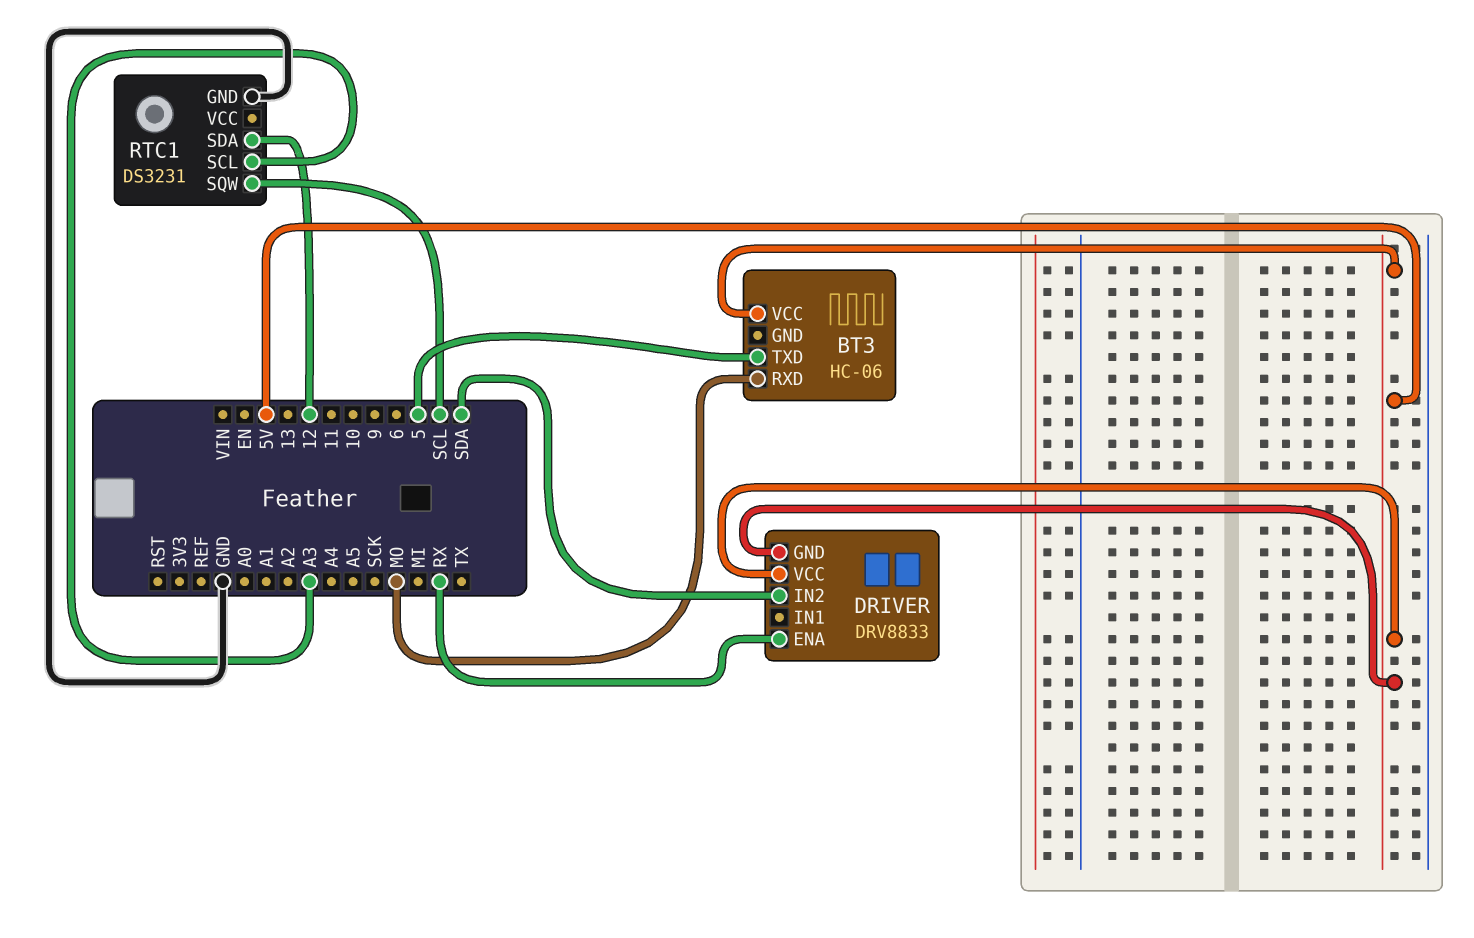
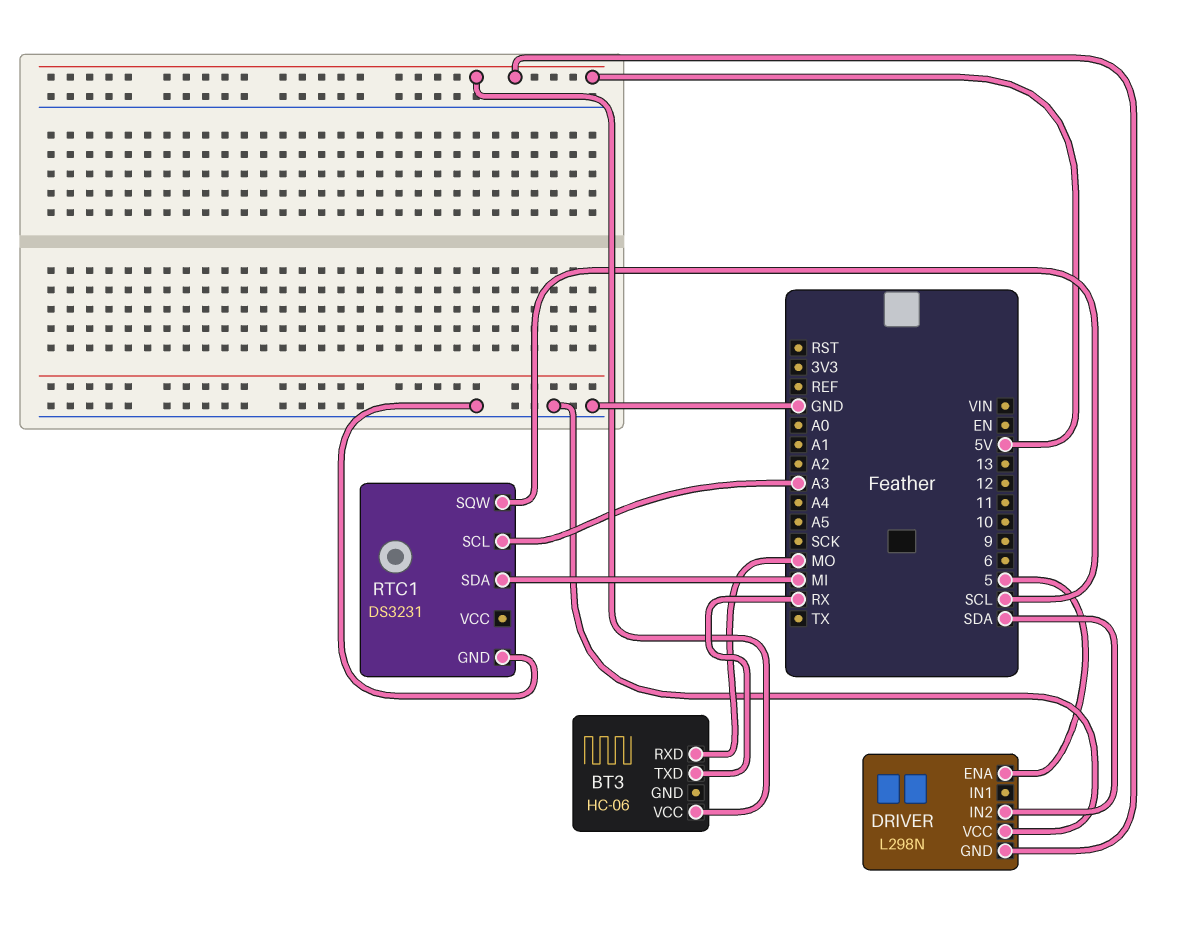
BT3 pin TXD: 5 -> RX
DRIVER: DRV8833 -> L298N
DRIVER pin ENA: RX -> 5
DRIVER pin VCC: 5V -> GND
RTC1 pin SDA: 12 -> MI

